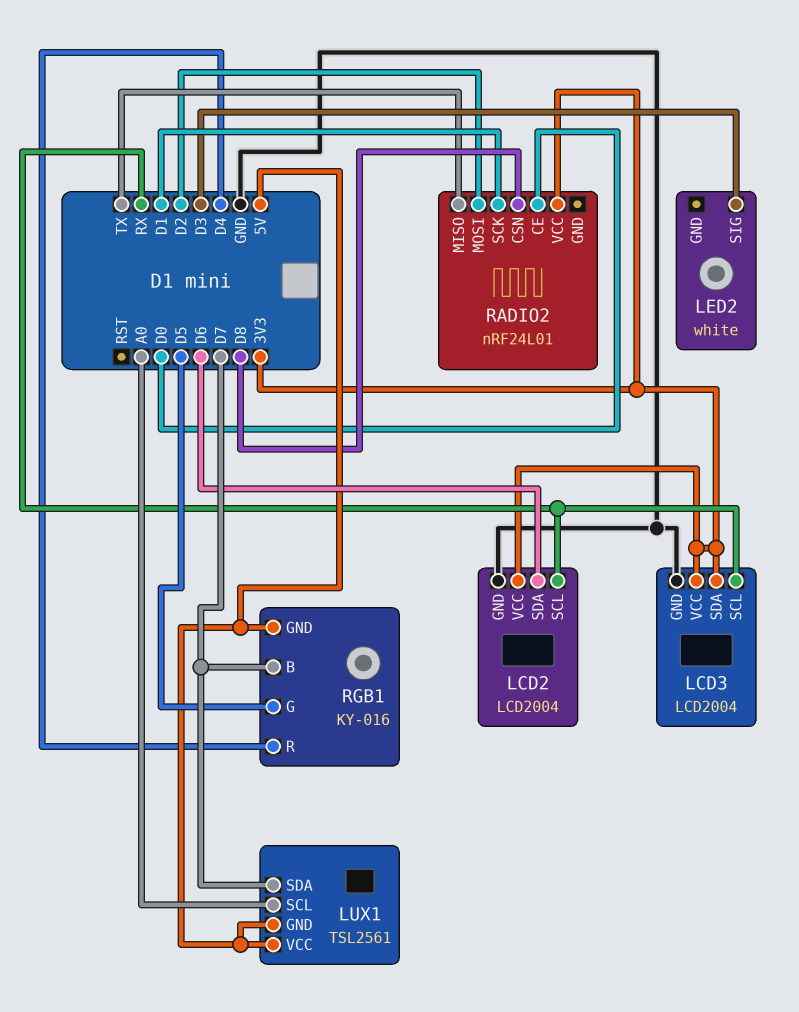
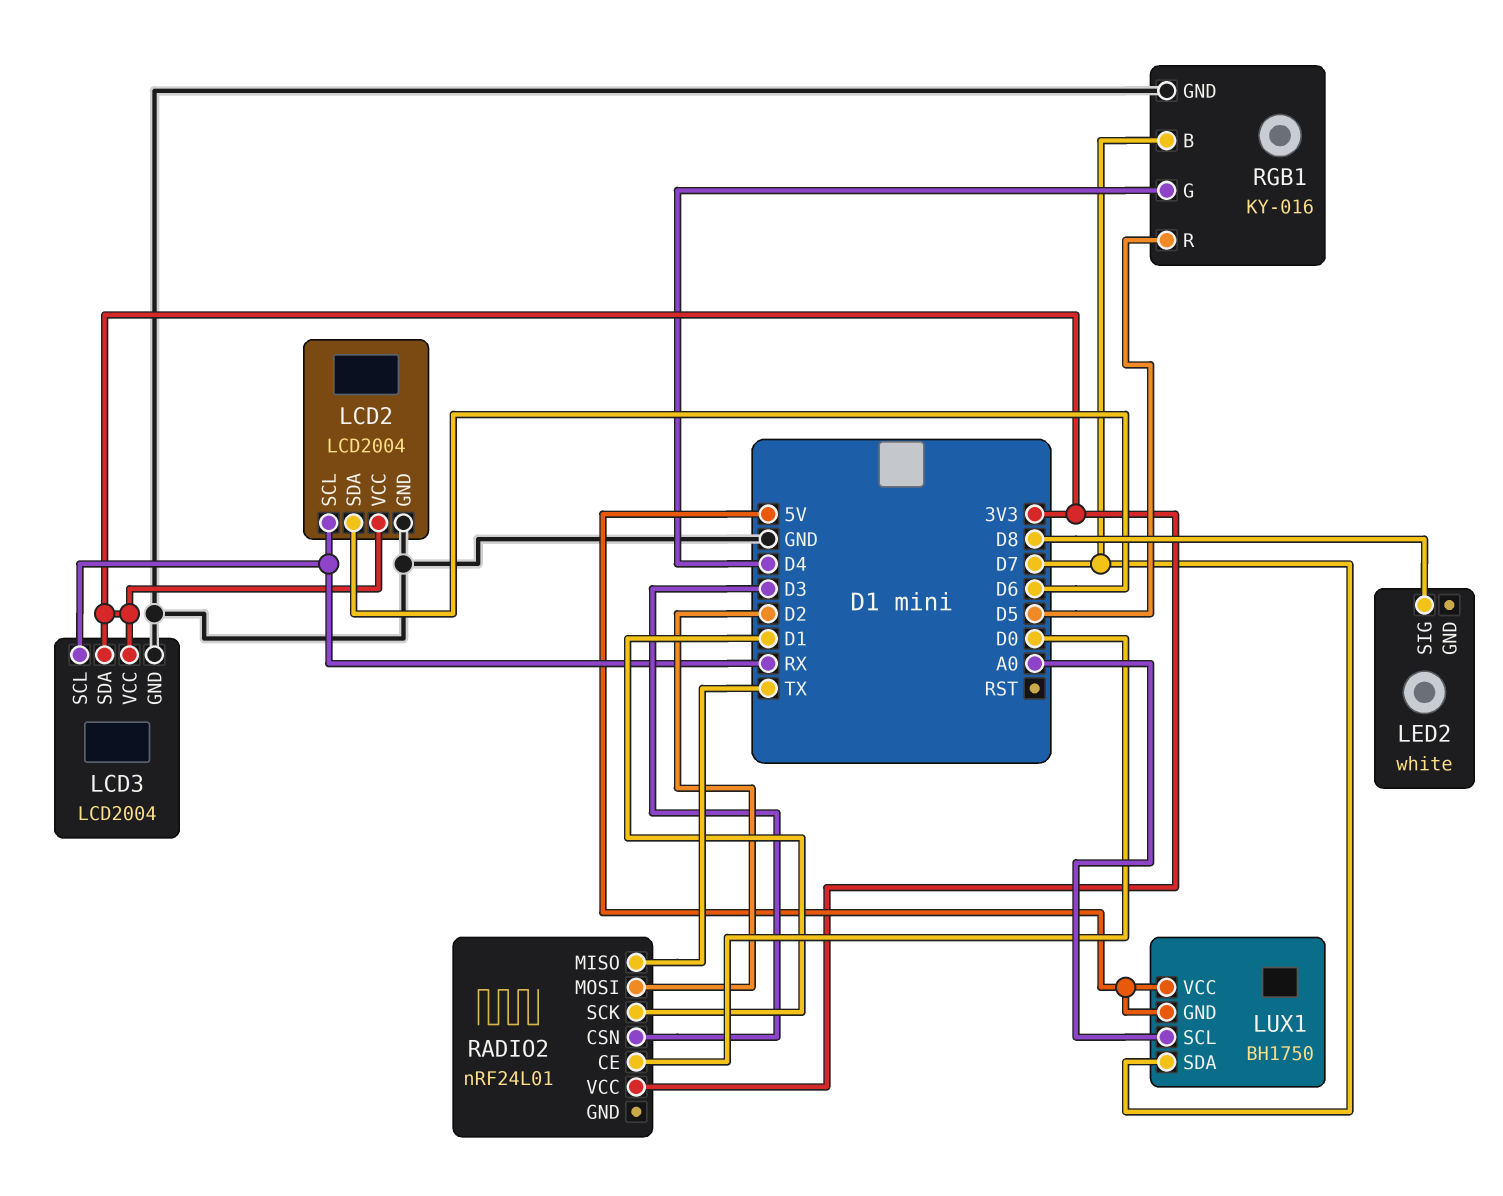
LED2 pin SIG: D3 -> D8
LUX1: TSL2561 -> BH1750
RADIO2 pin CSN: D8 -> D3
RGB1 pin G: D5 -> D4
RGB1 pin GND: 5V -> GND
RGB1 pin R: D4 -> D5

